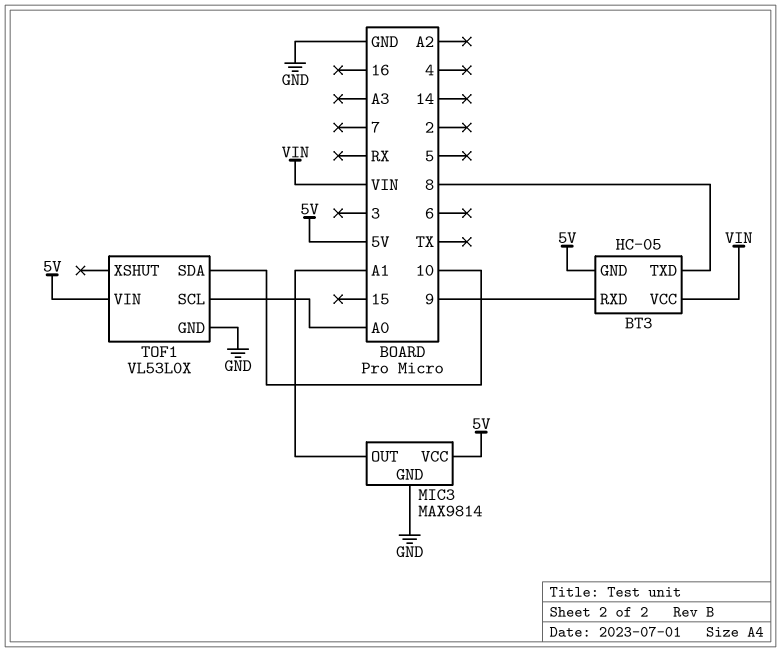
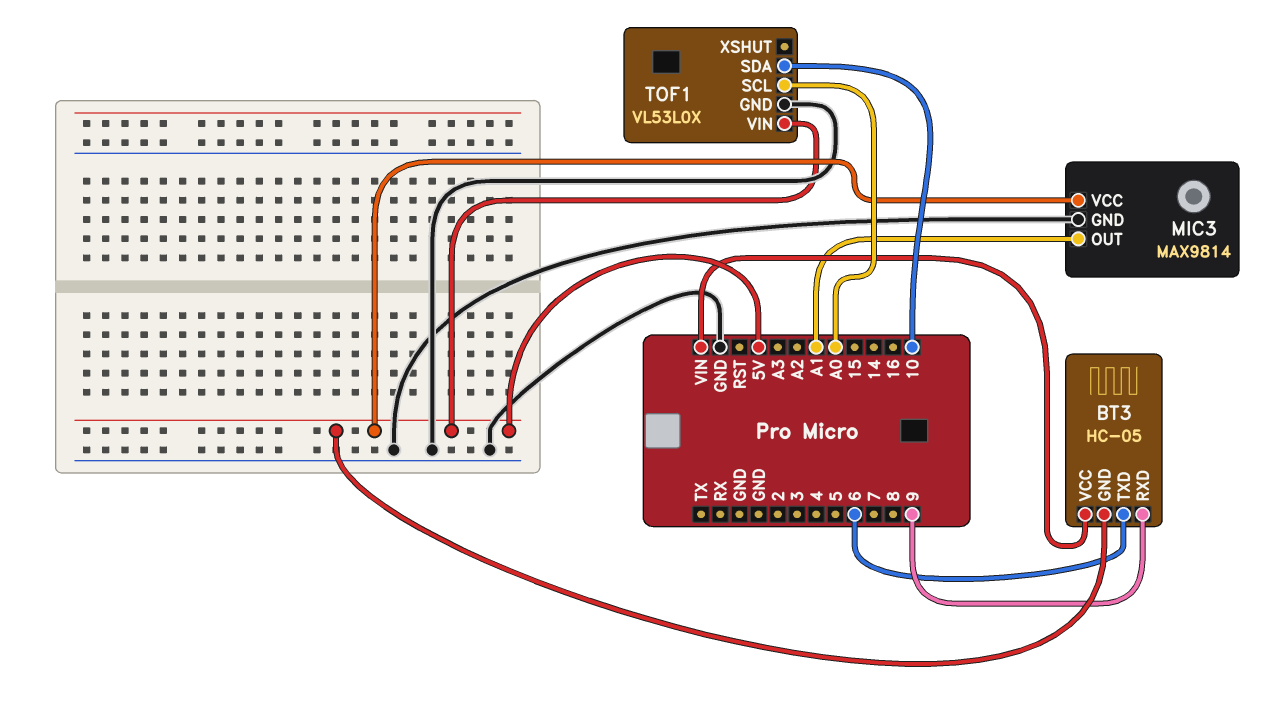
BT3 pin TXD: 8 -> 6

